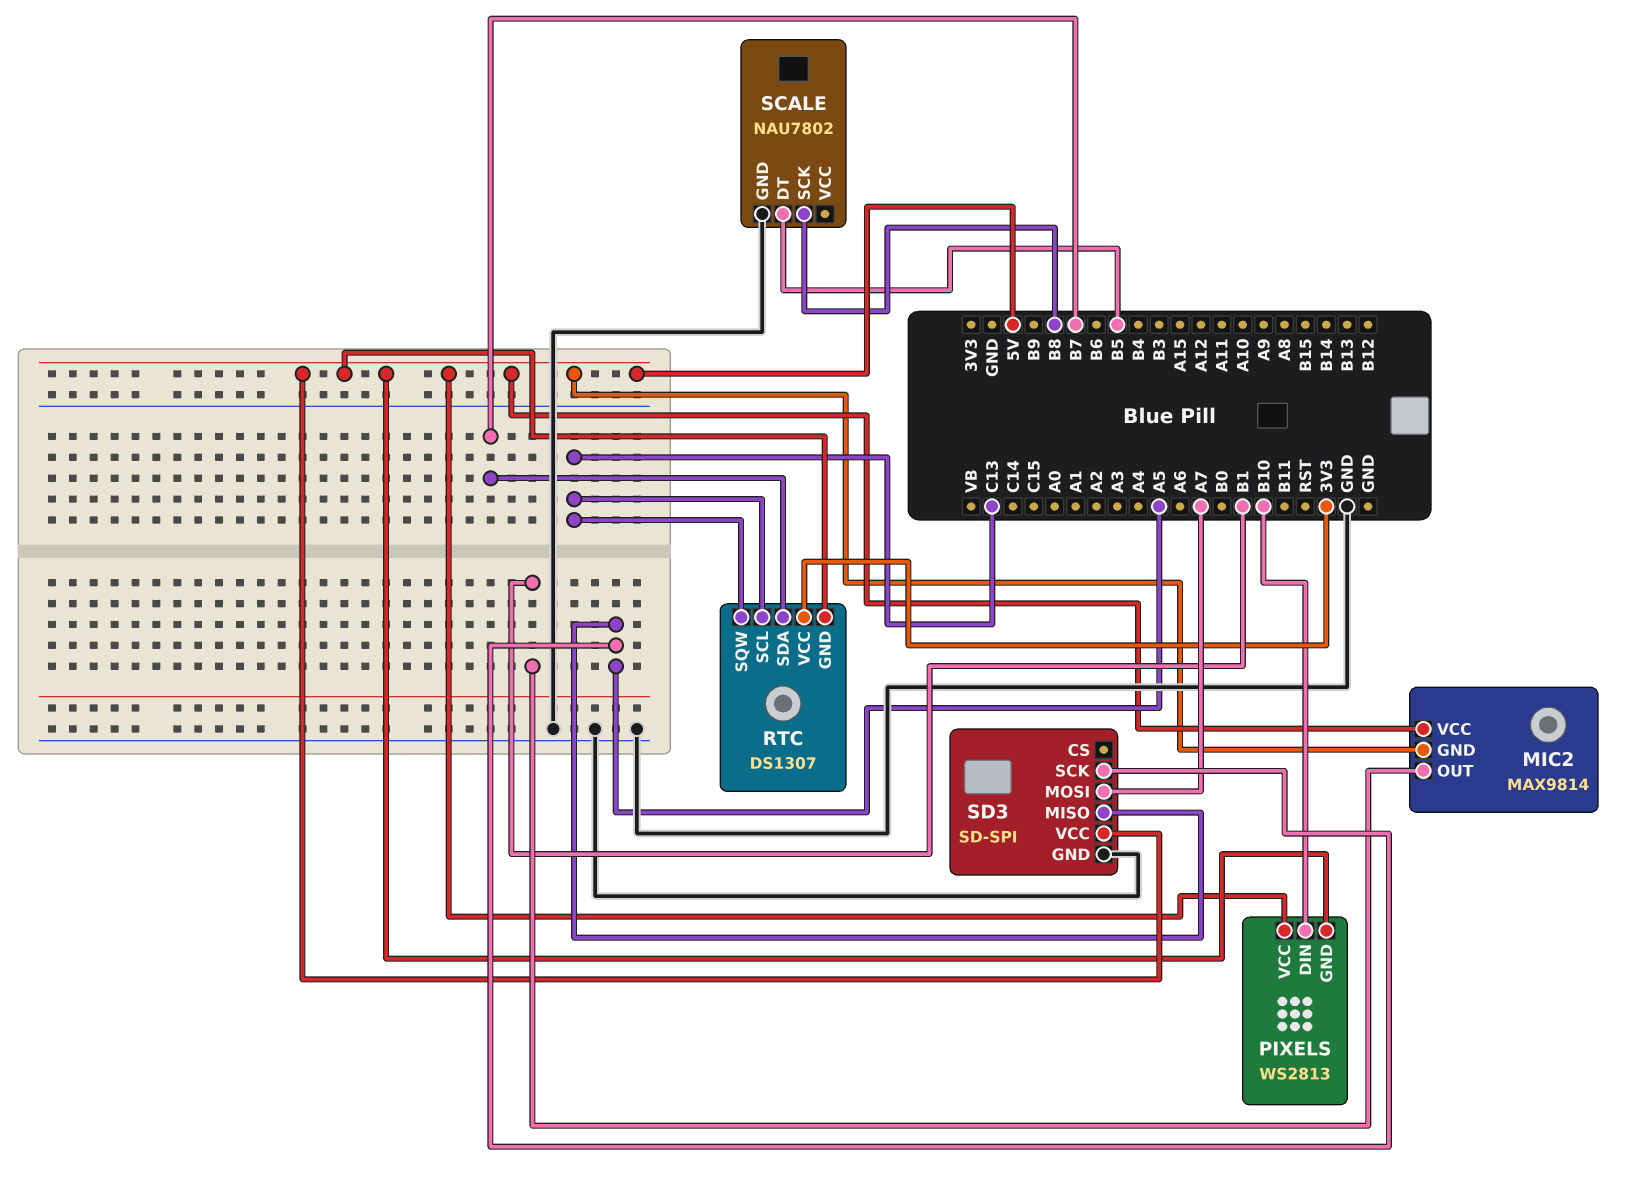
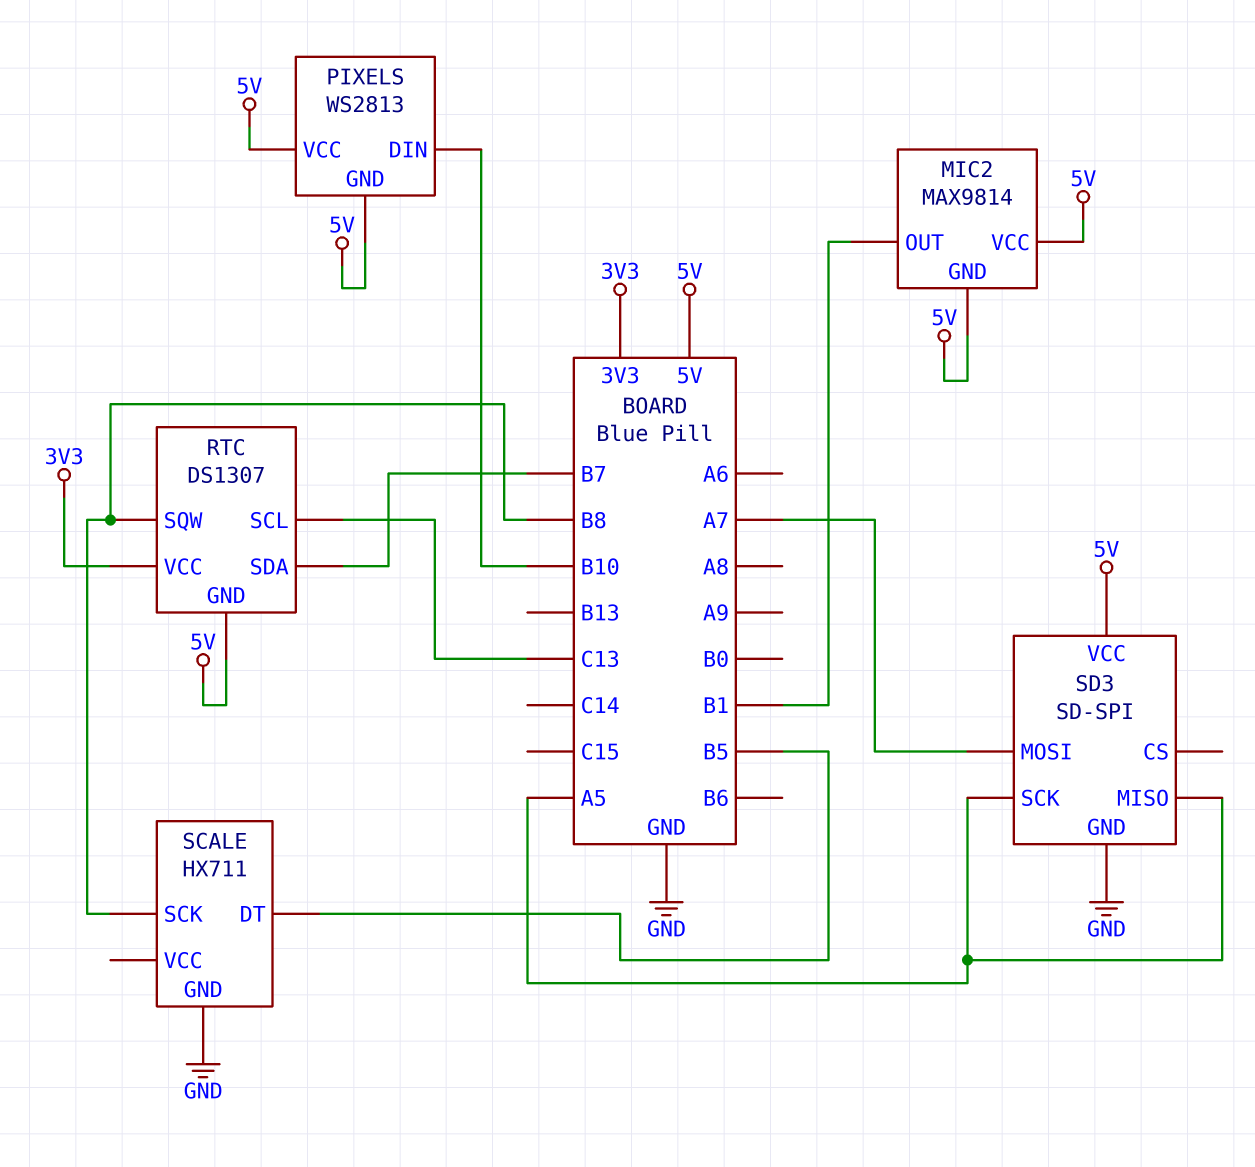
RTC pin SQW: C13 -> B8
SCALE: NAU7802 -> HX711

